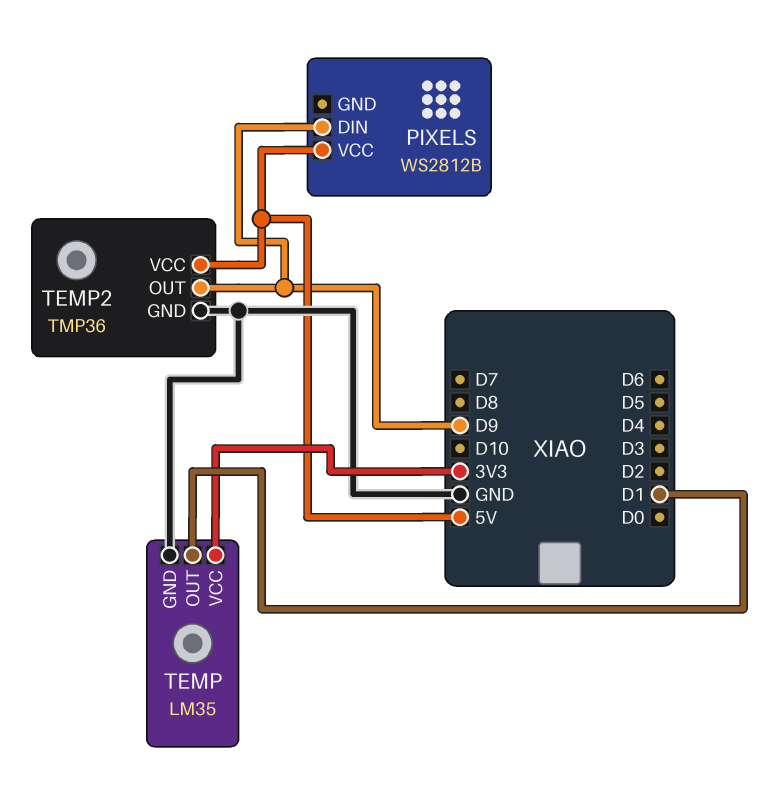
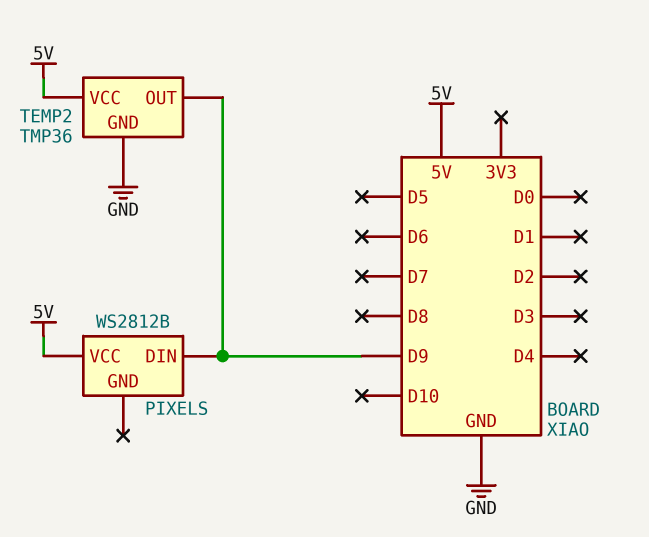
TEMP: LM35 -> none
TEMP pin GND: GND -> none
TEMP pin OUT: D1 -> none
TEMP pin VCC: 3V3 -> none

